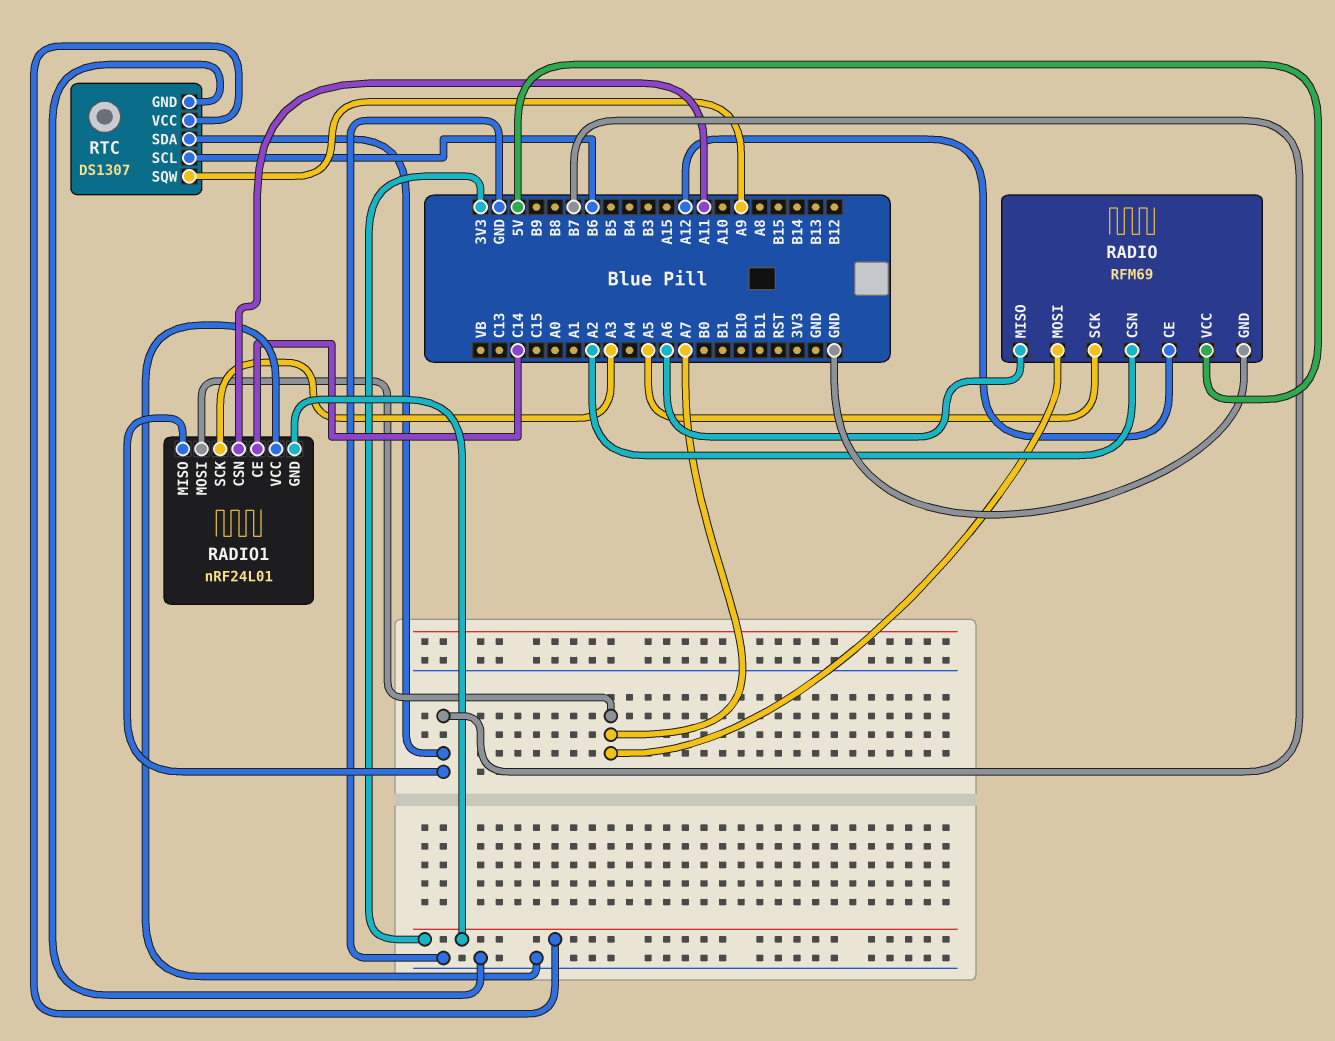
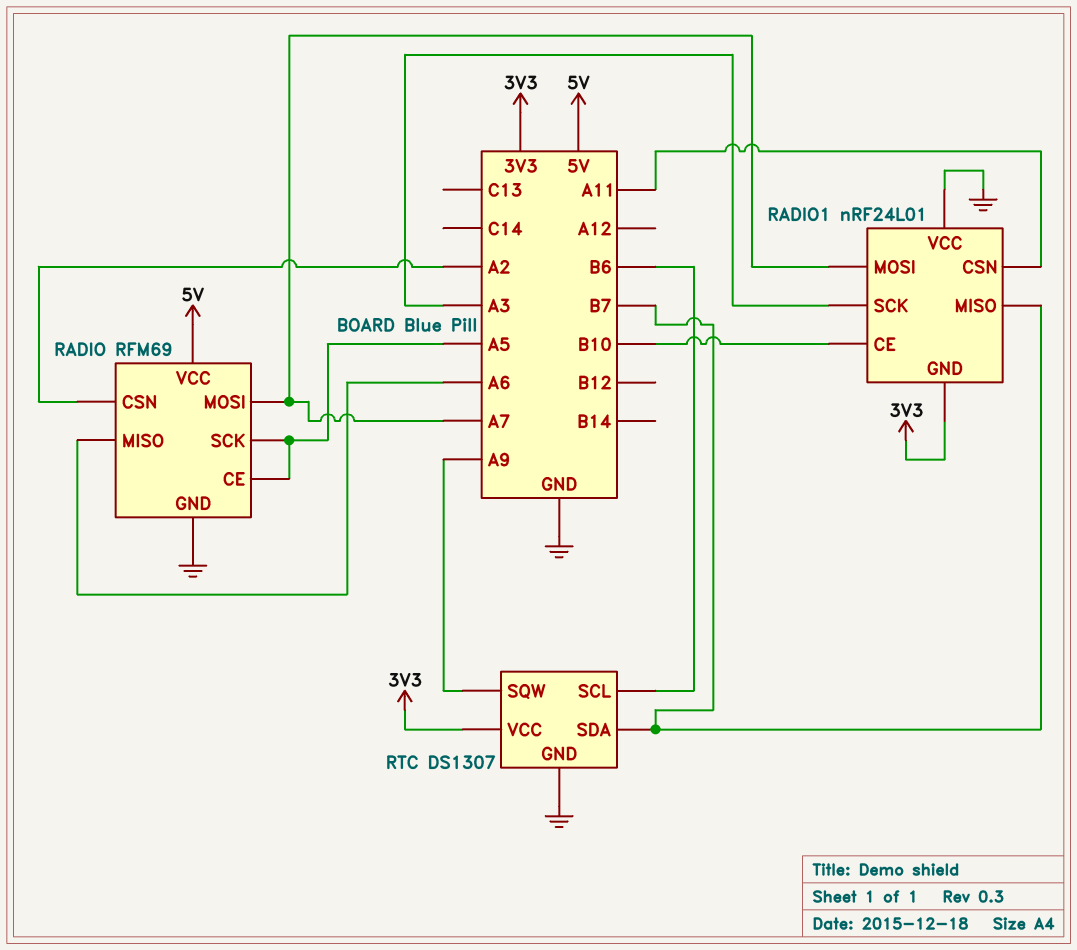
RADIO pin CE: A12 -> A5
RADIO1 pin CE: C14 -> B10

